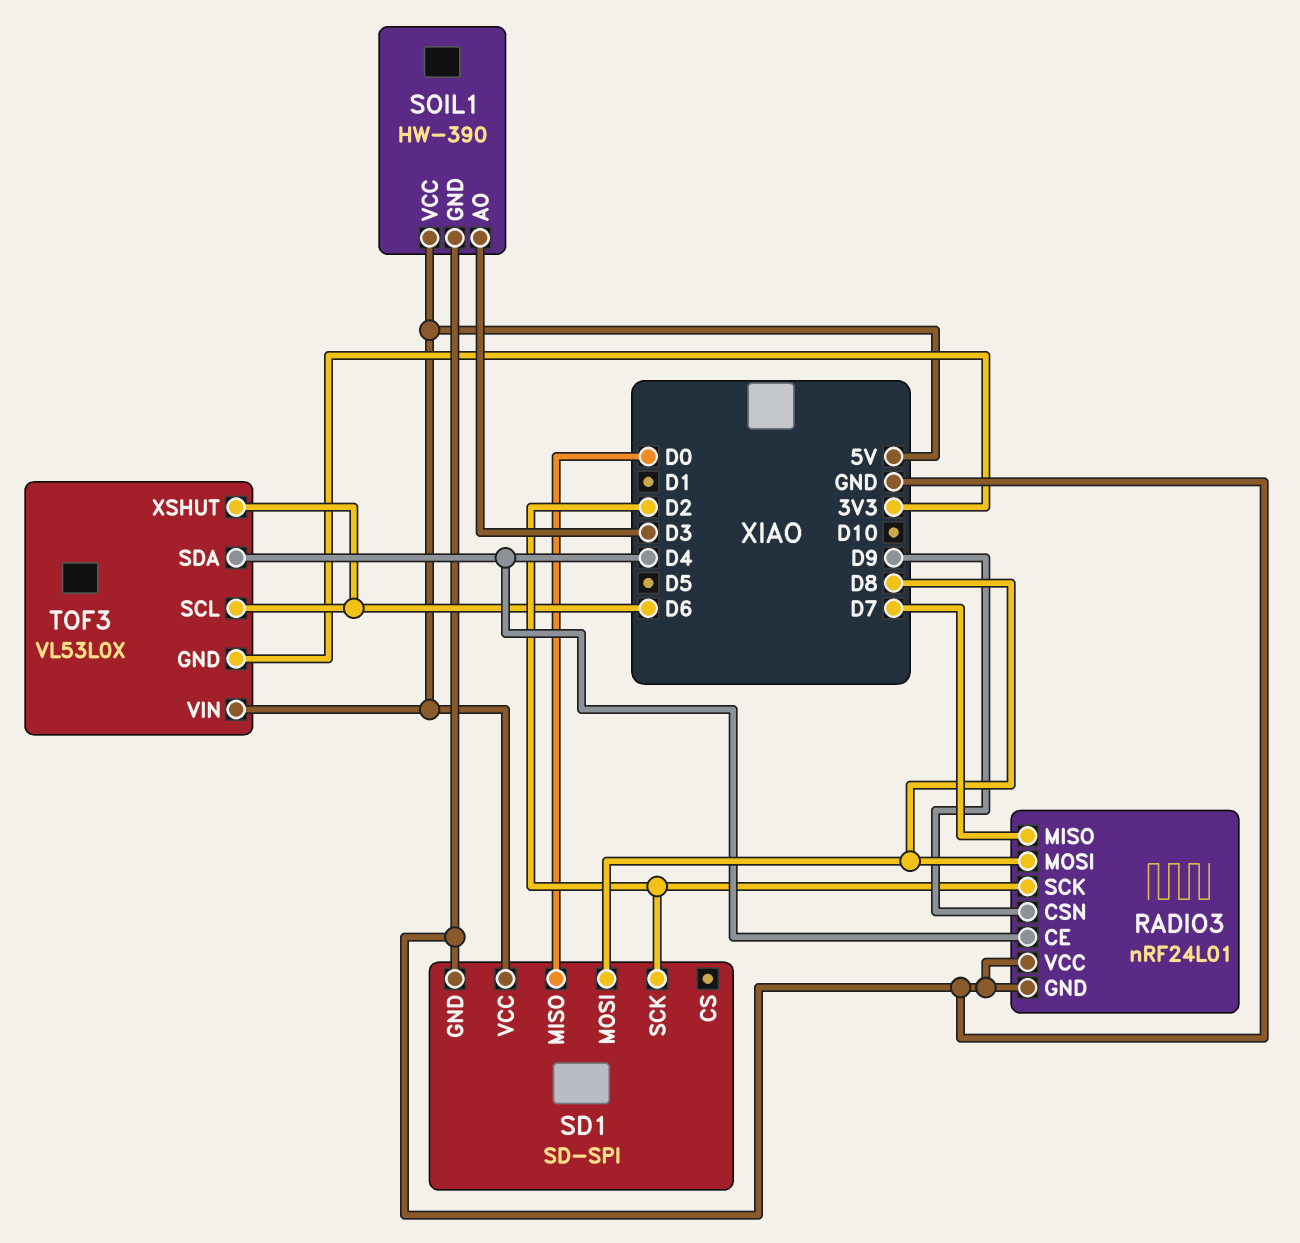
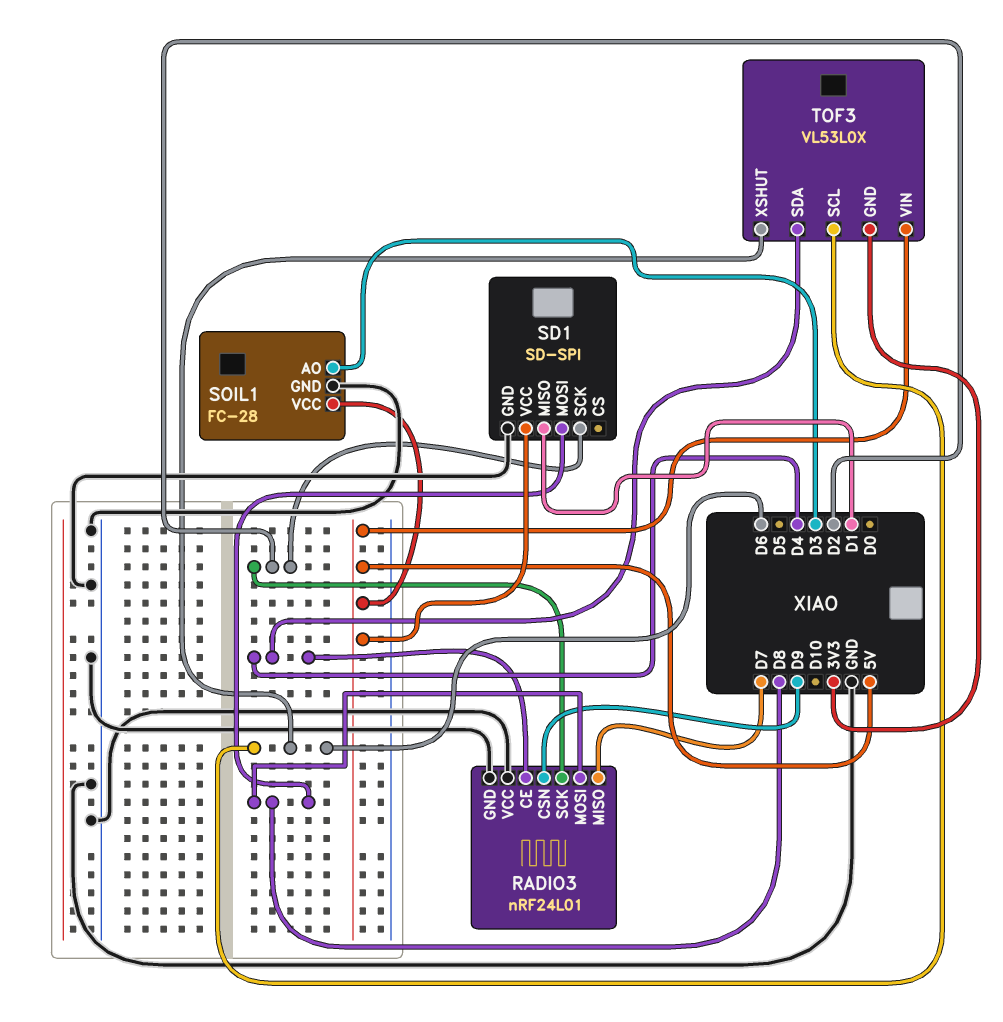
SD1 pin MISO: D0 -> D1
SOIL1: HW-390 -> FC-28

